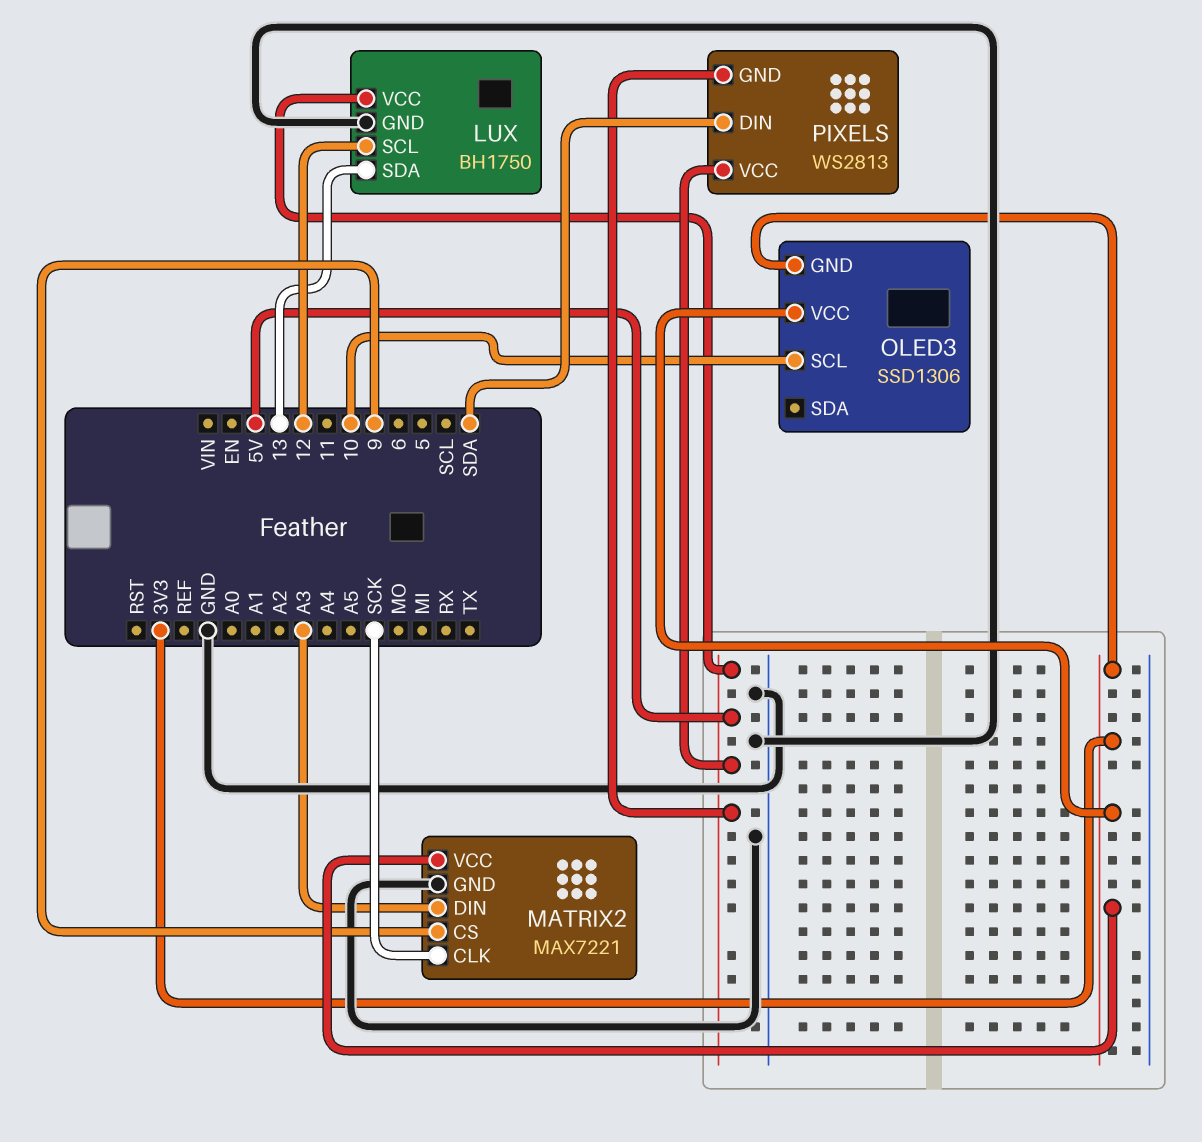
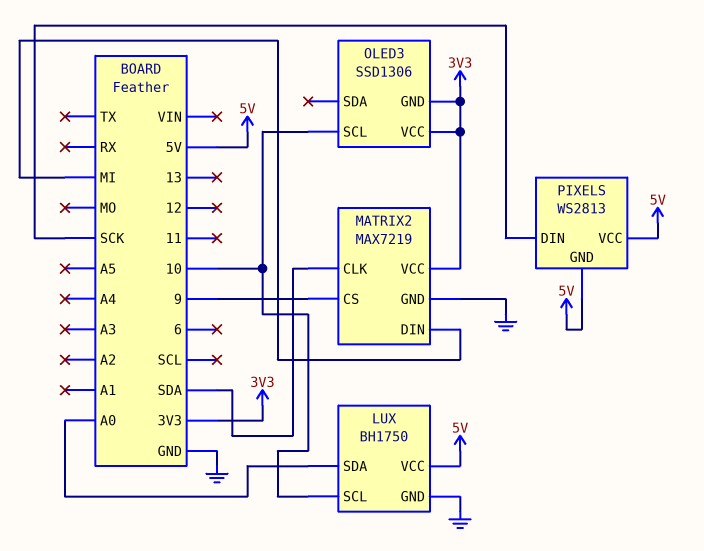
LUX pin SCL: 12 -> 10
LUX pin SDA: 13 -> A0
MATRIX2: MAX7221 -> MAX7219
MATRIX2 pin CLK: SCK -> SDA
MATRIX2 pin DIN: A3 -> MI
PIXELS pin DIN: SDA -> SCK

